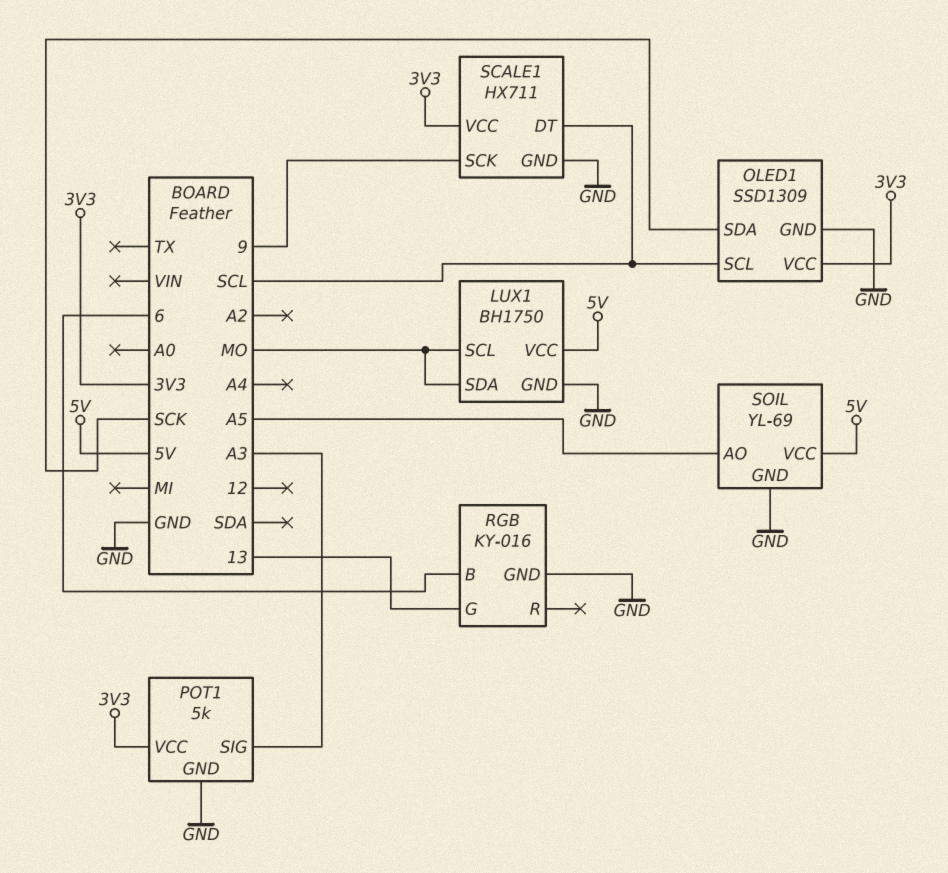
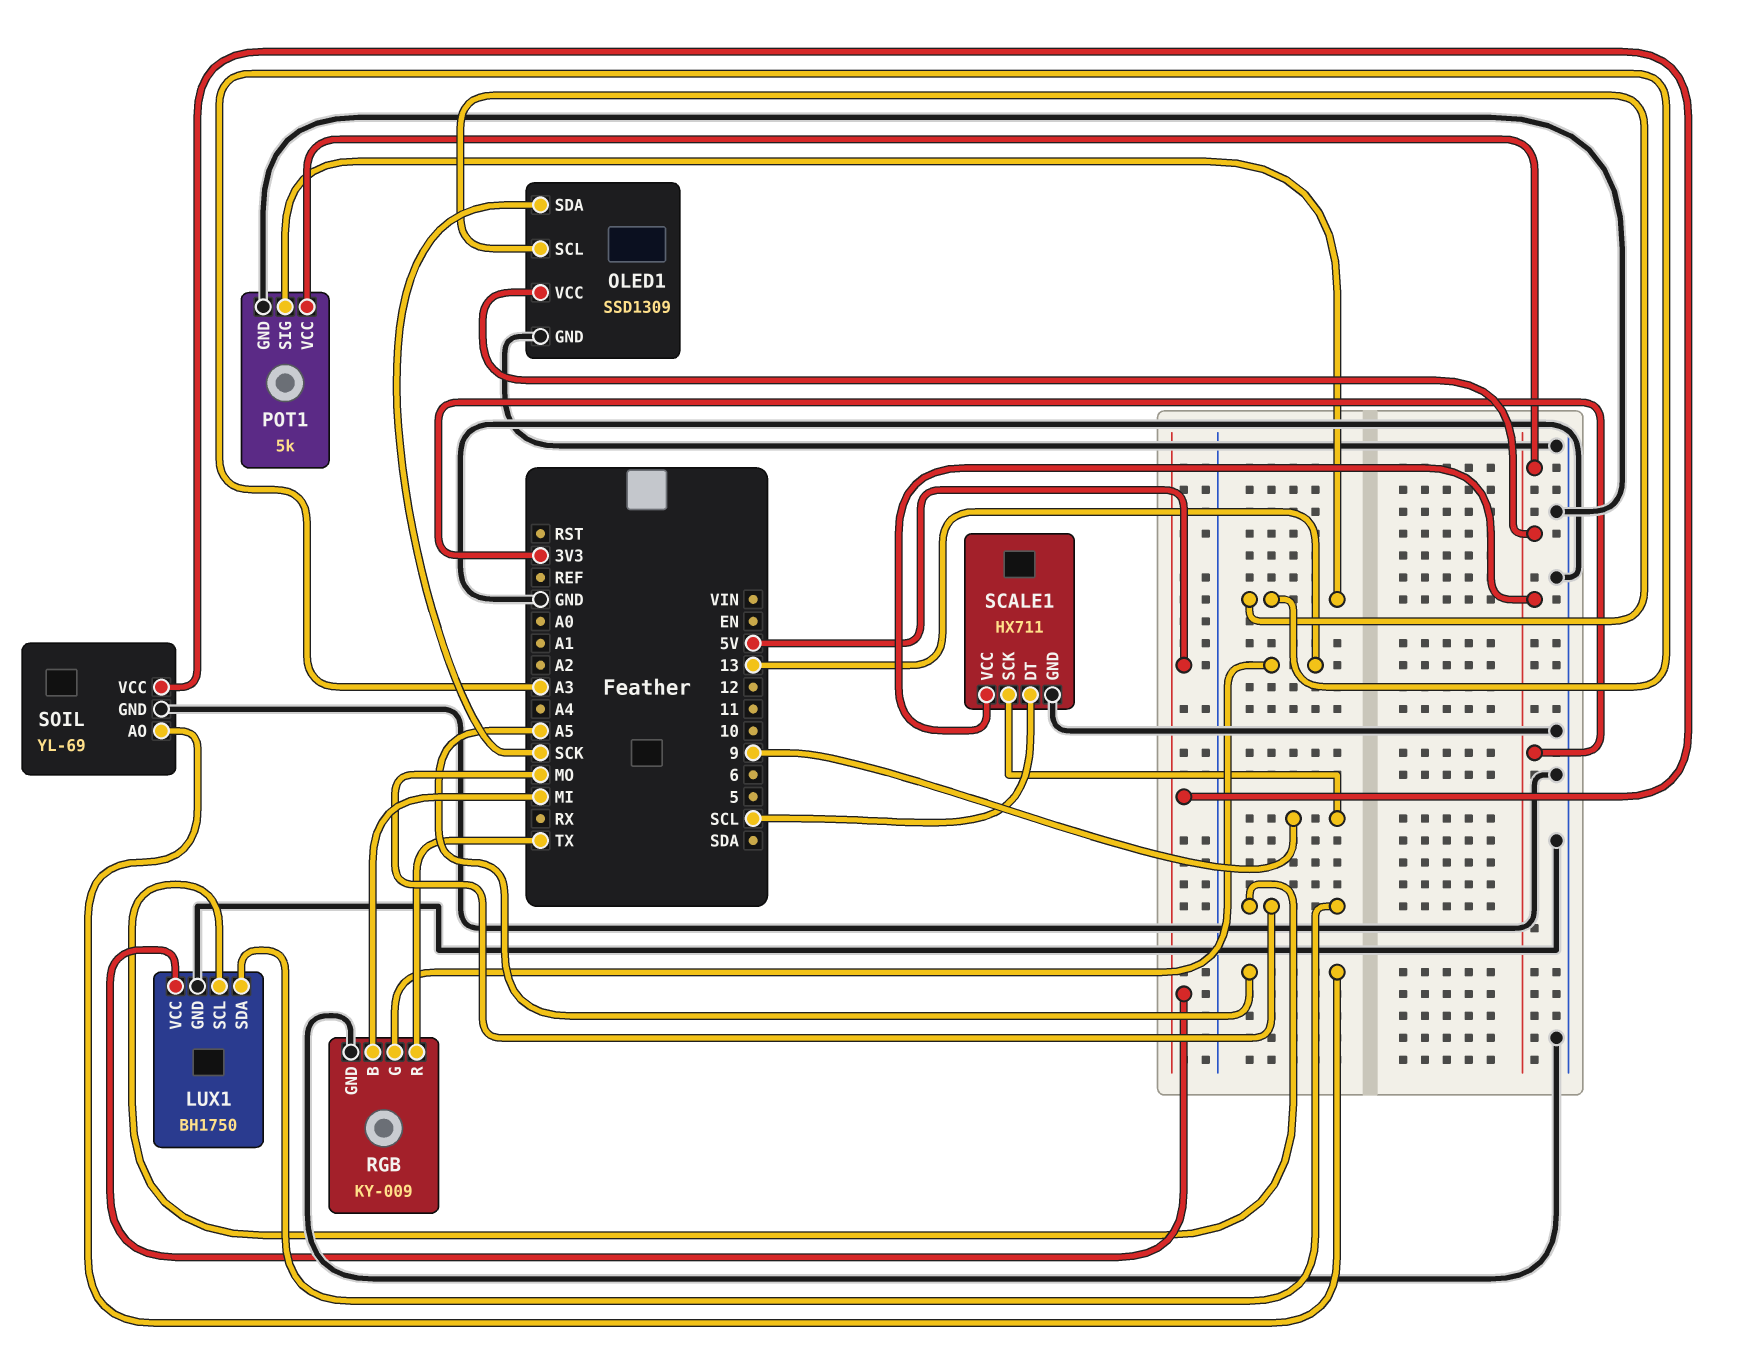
OLED1 pin SCL: SCL -> A3
RGB: KY-016 -> KY-009
RGB pin B: 6 -> MI
RGB pin R: none -> TX

